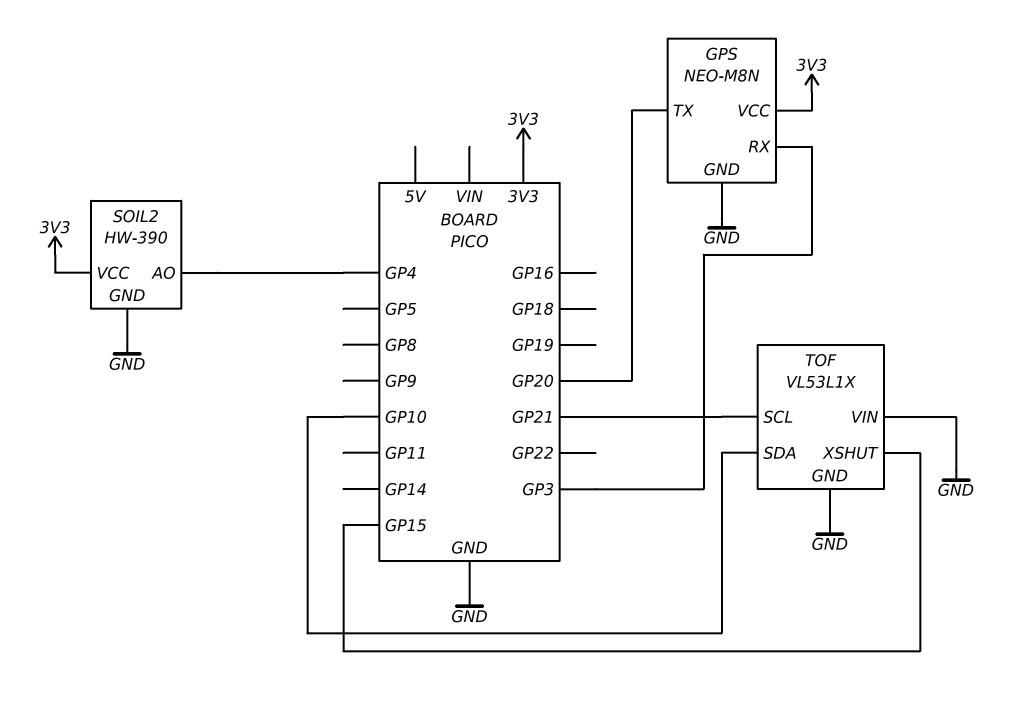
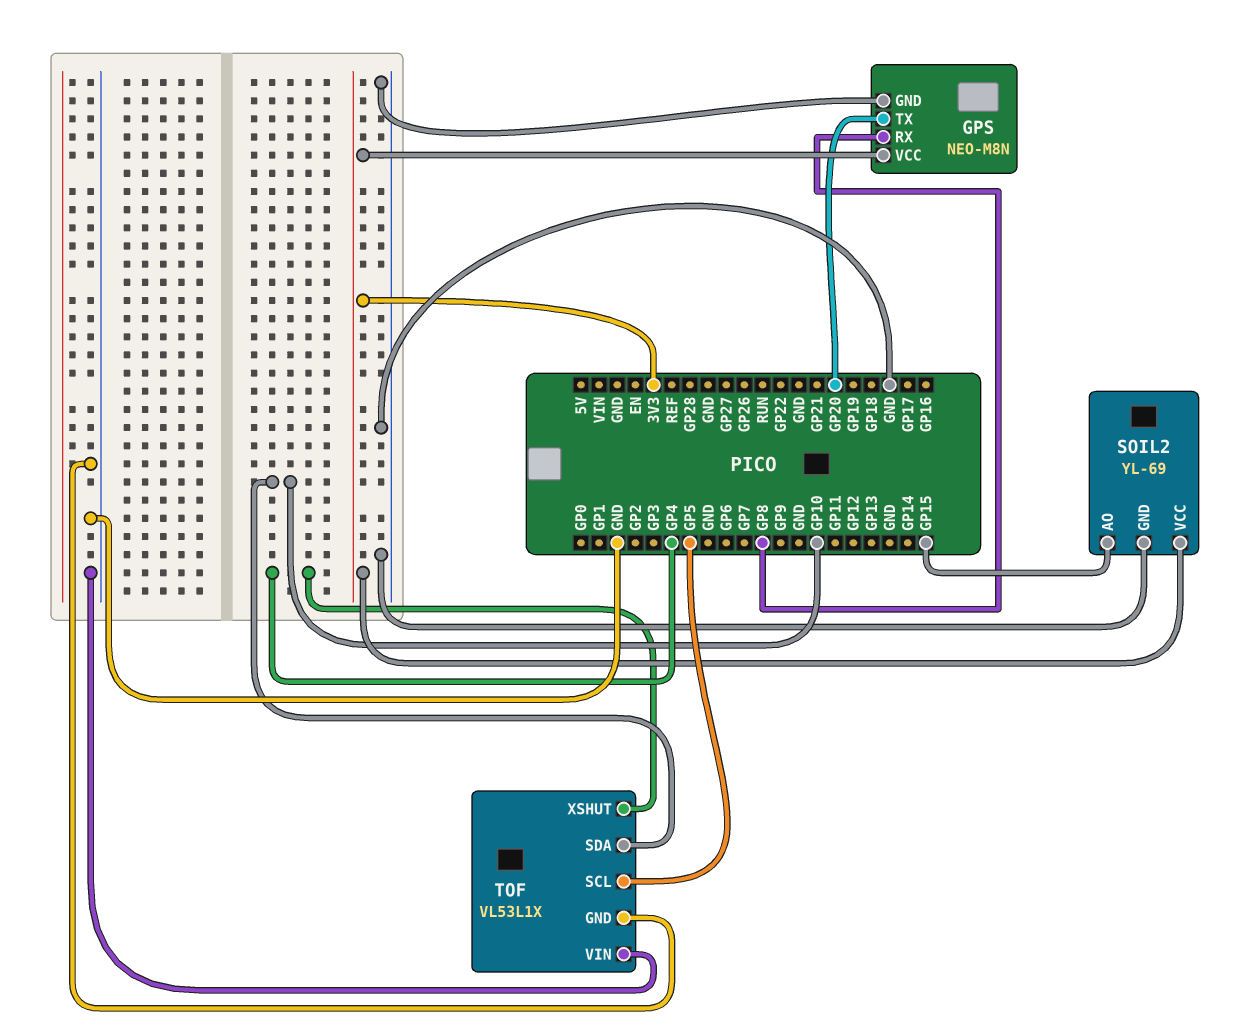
GPS pin RX: GP3 -> GP8
SOIL2: HW-390 -> YL-69
SOIL2 pin AO: GP4 -> GP15
TOF pin SCL: GP21 -> GP5
TOF pin XSHUT: GP15 -> GP4

